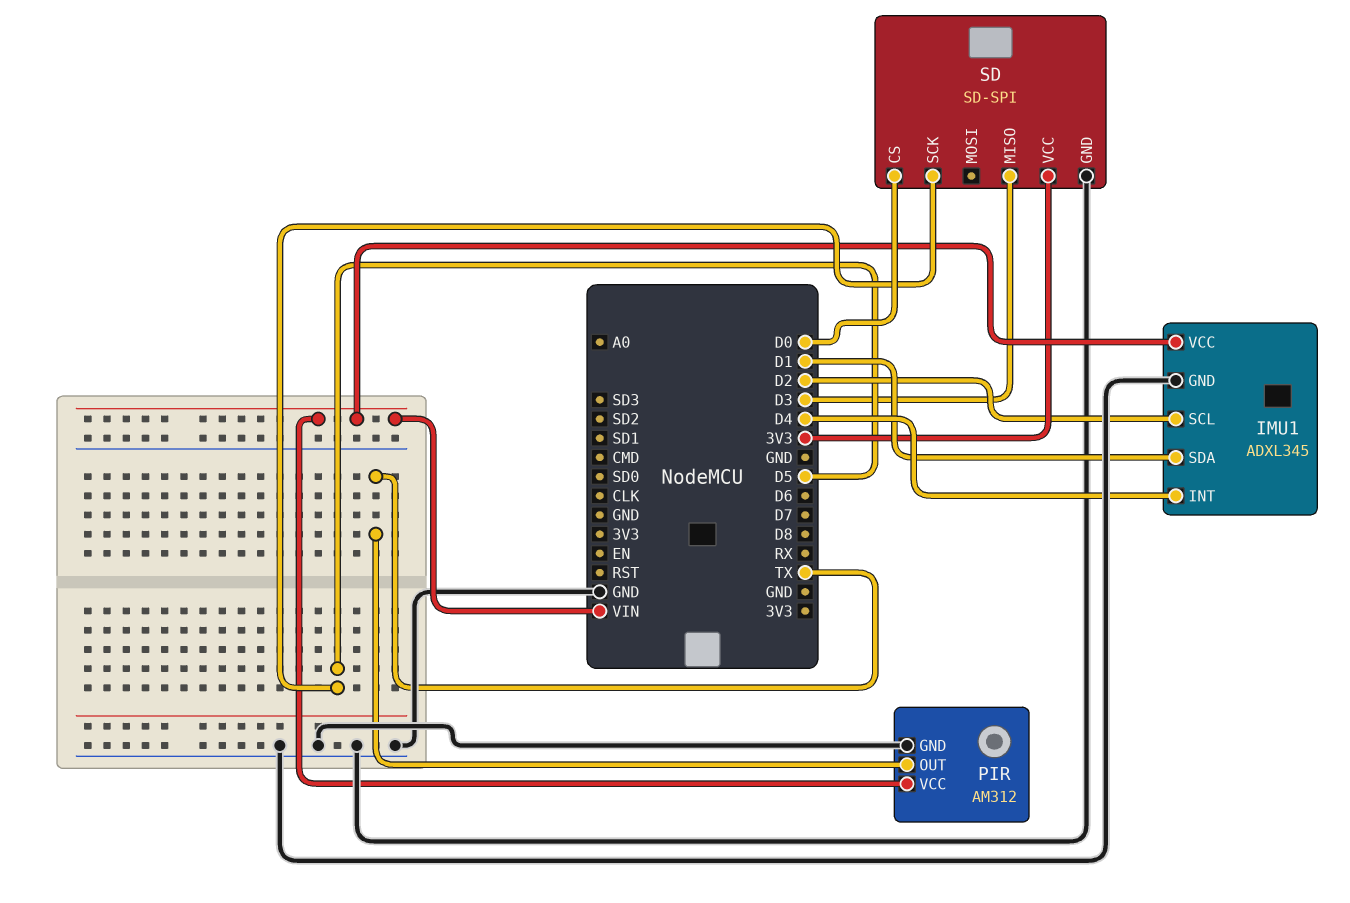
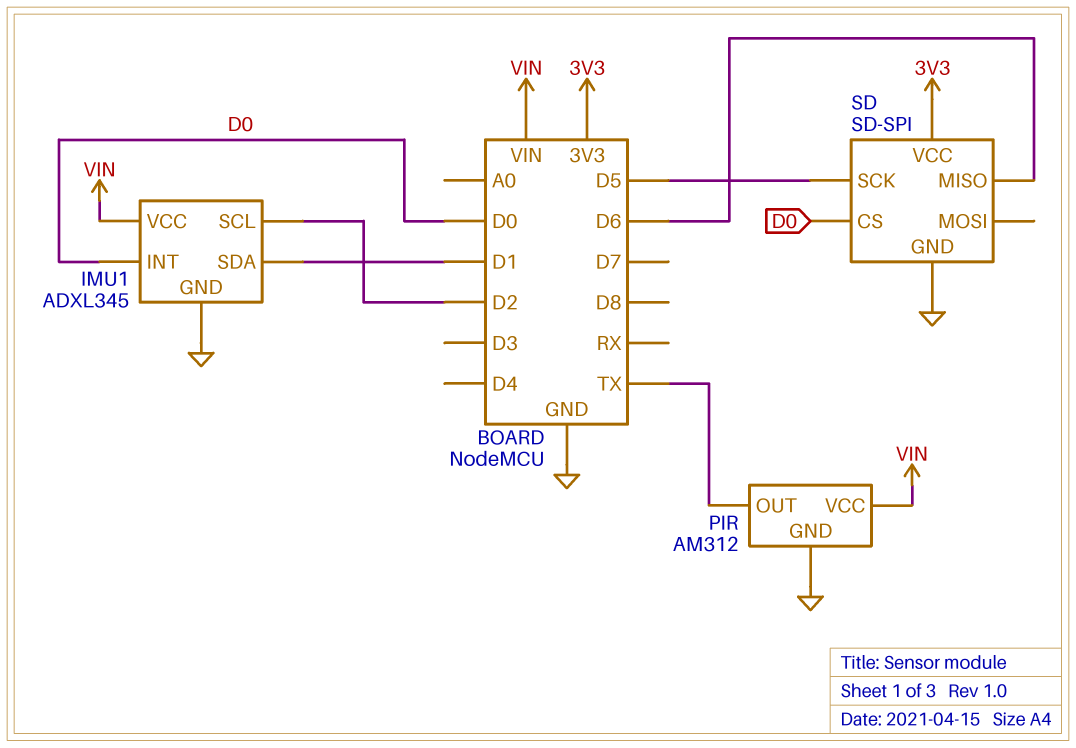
IMU1 pin INT: D4 -> D0
SD pin MISO: D3 -> D6

